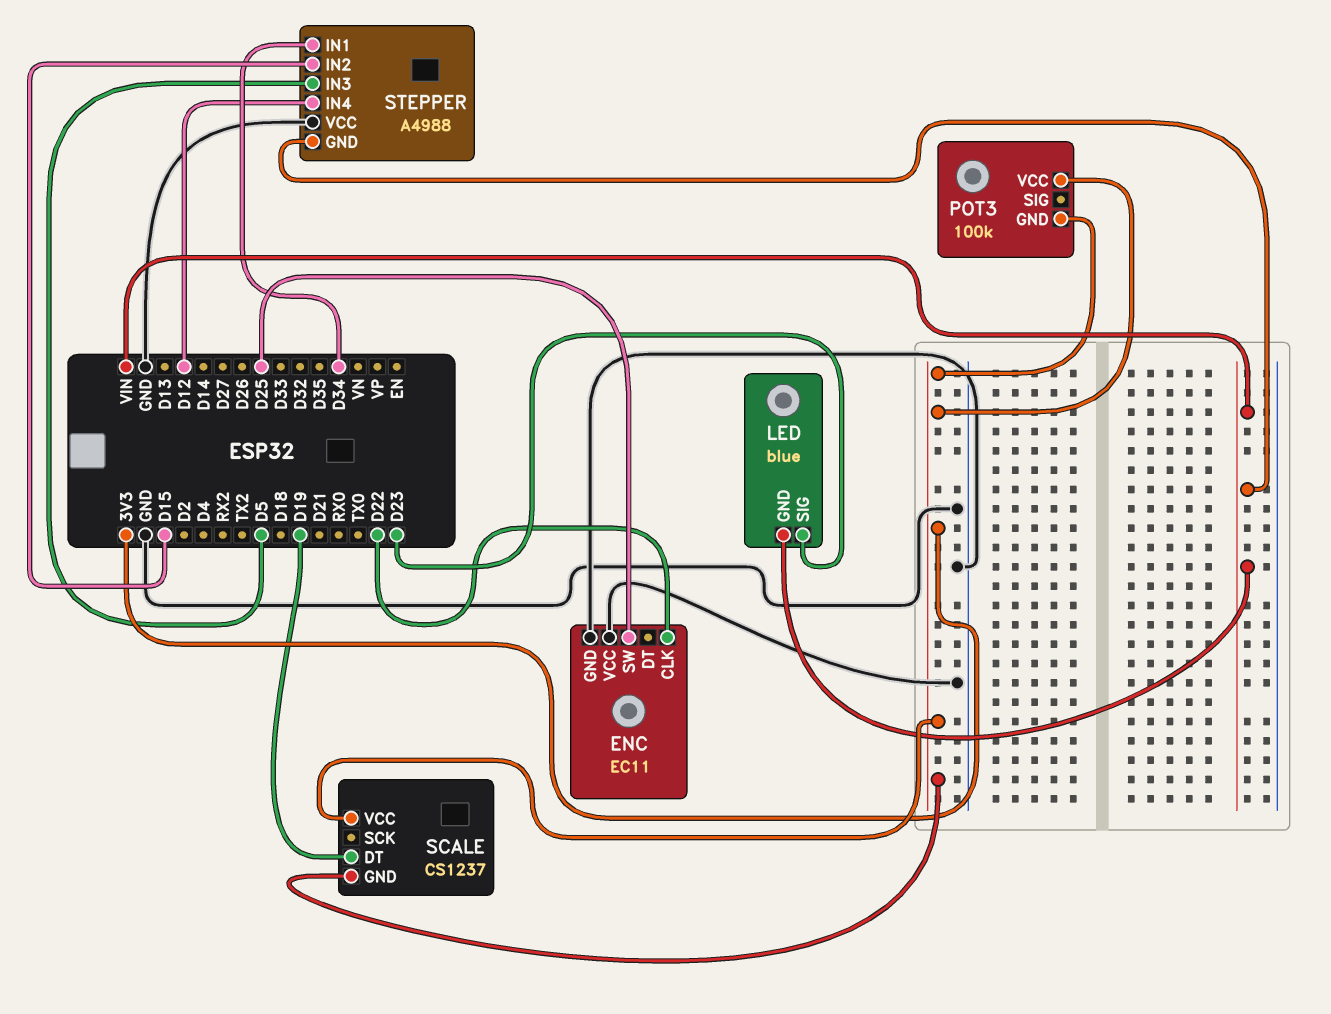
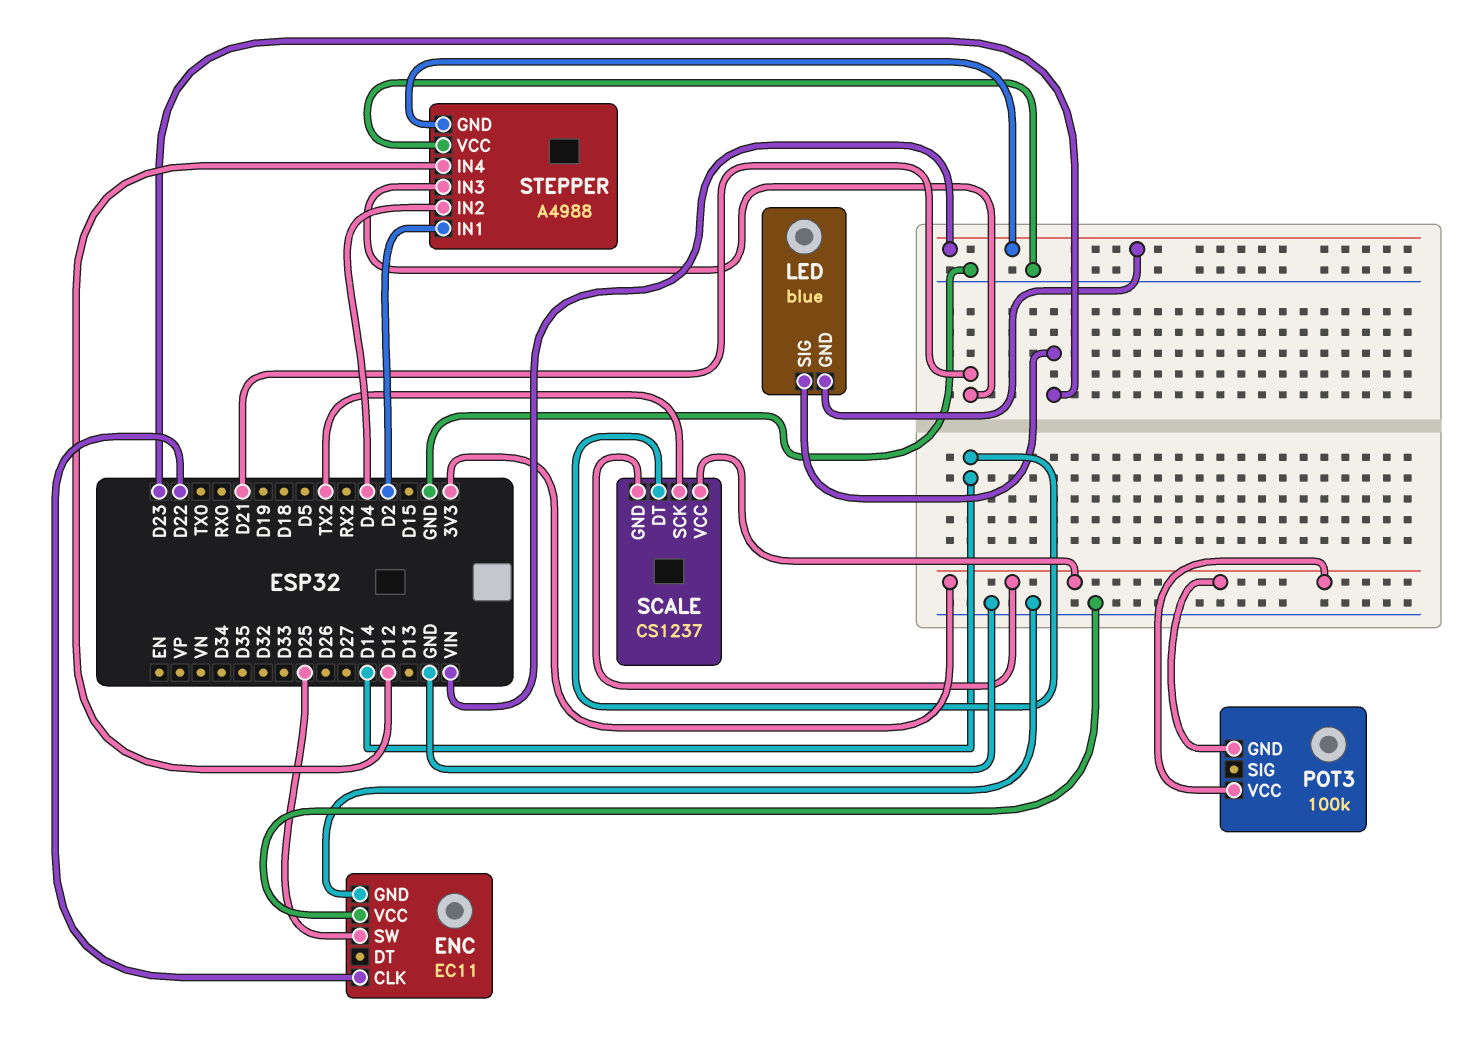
SCALE pin DT: D19 -> D14
SCALE pin SCK: none -> TX2
STEPPER pin IN1: D34 -> D2
STEPPER pin IN2: D15 -> D4
STEPPER pin IN3: D5 -> D21

